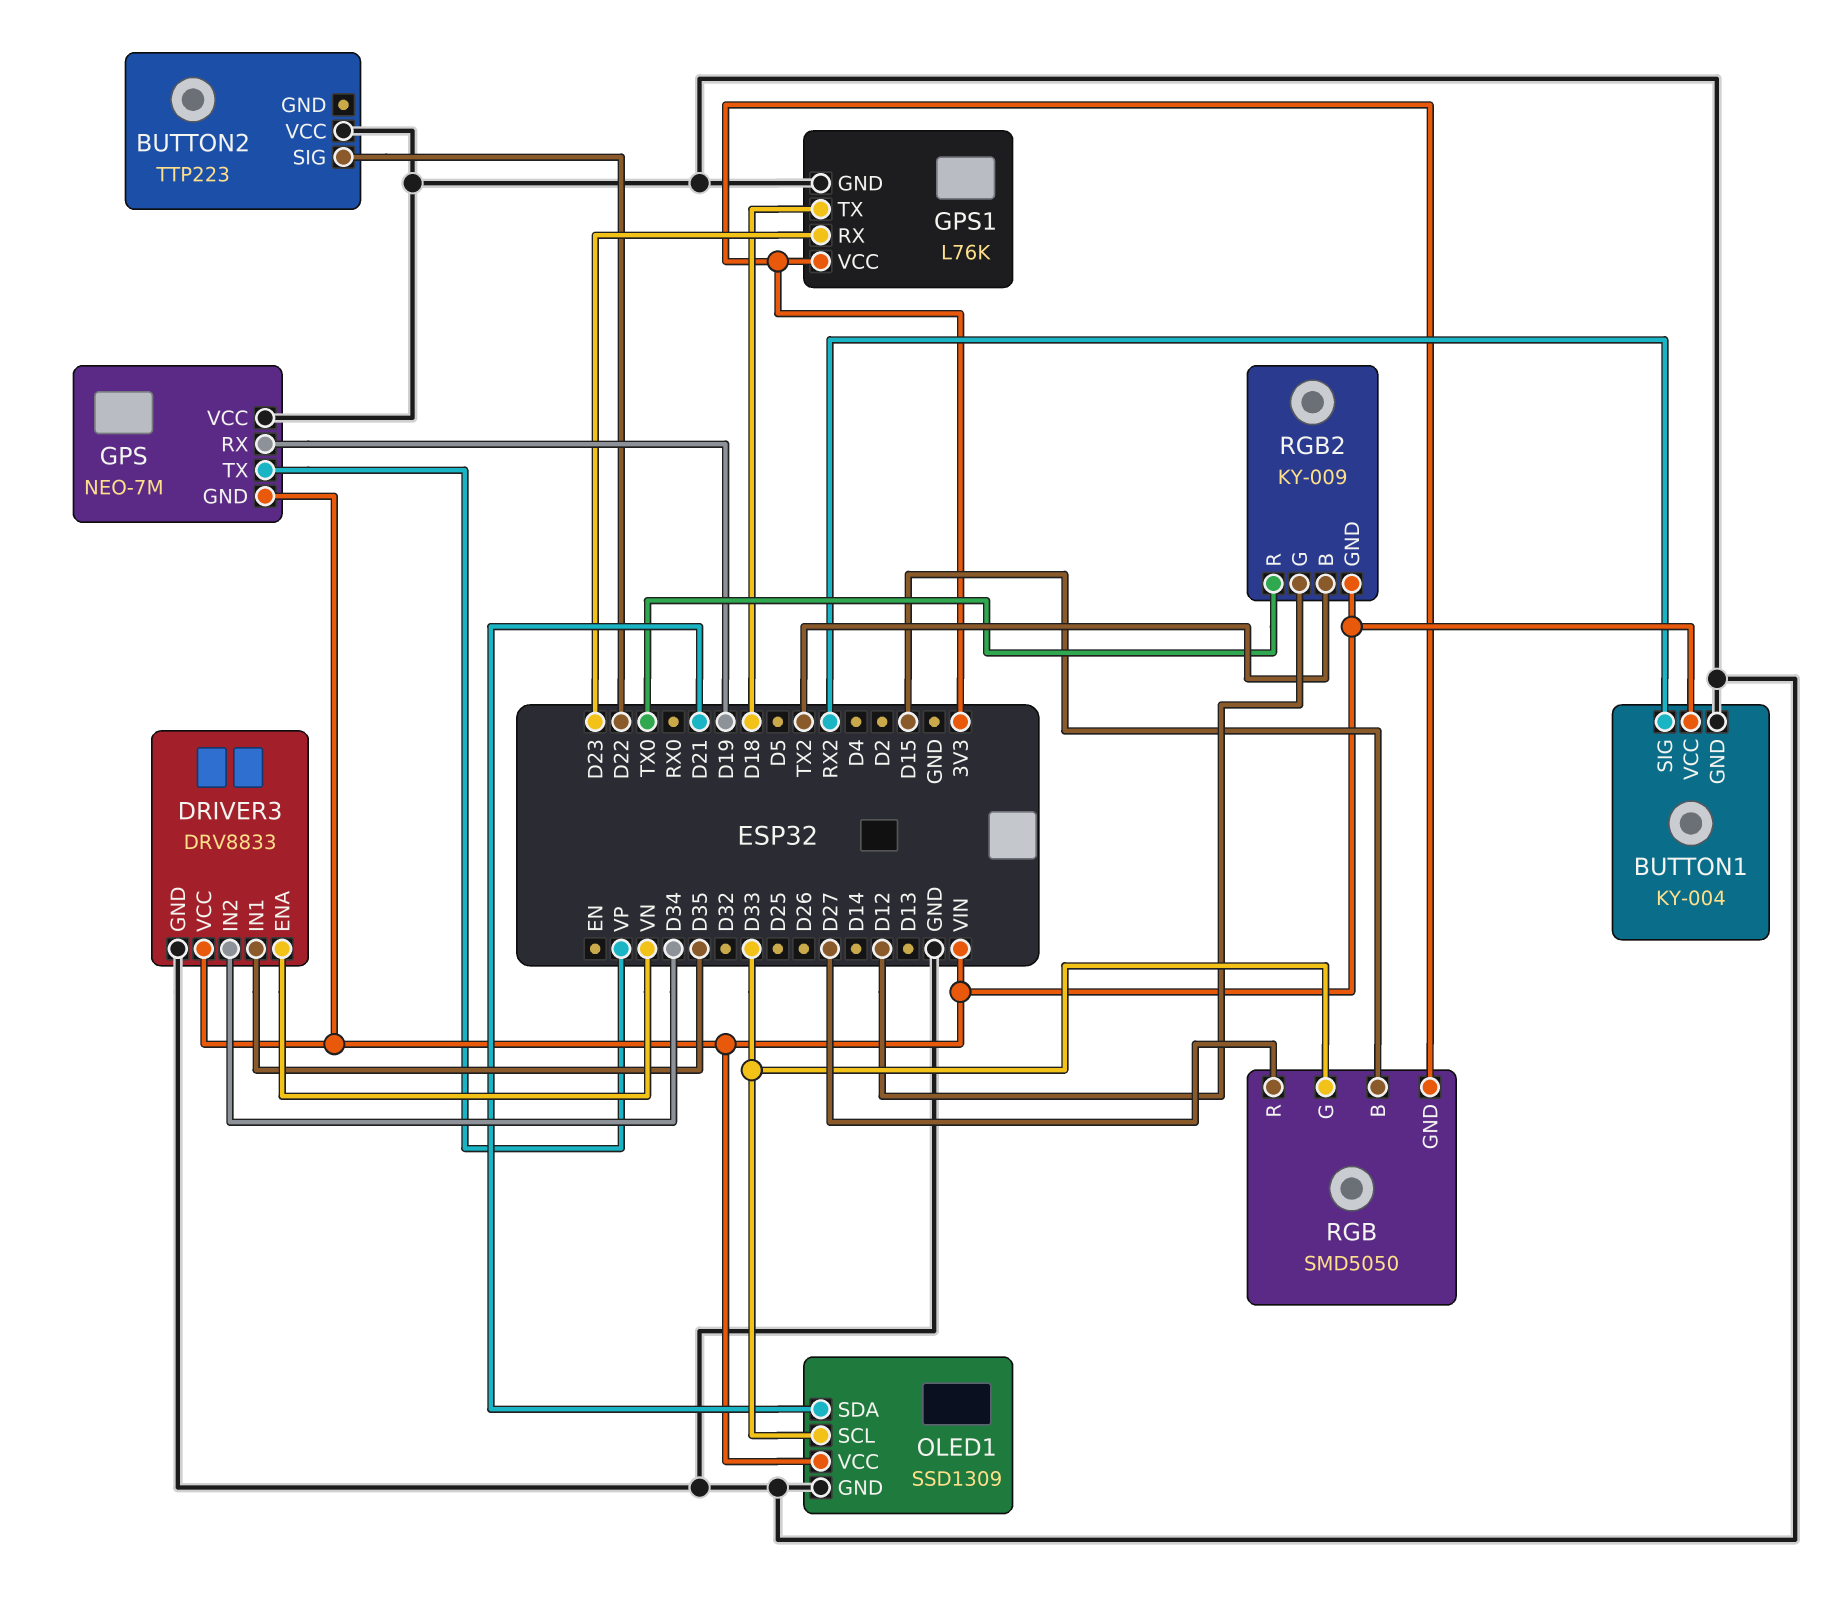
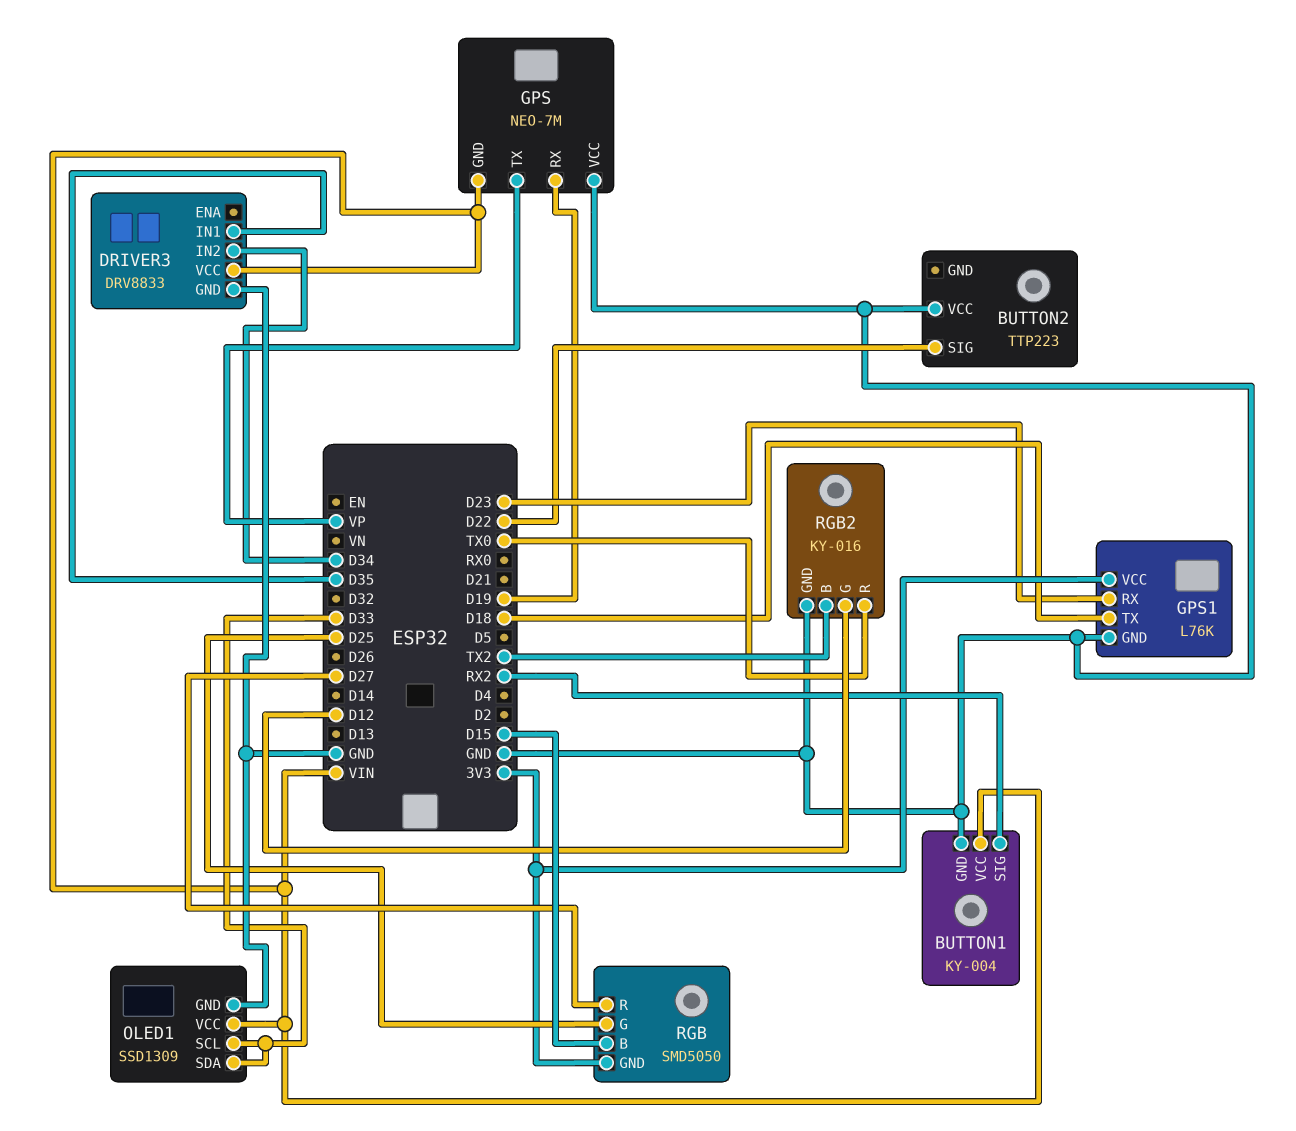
DRIVER3 pin ENA: VN -> none
OLED1 pin SDA: D21 -> D33
RGB pin G: D33 -> D25
RGB2: KY-009 -> KY-016
RGB2 pin GND: VIN -> GND

